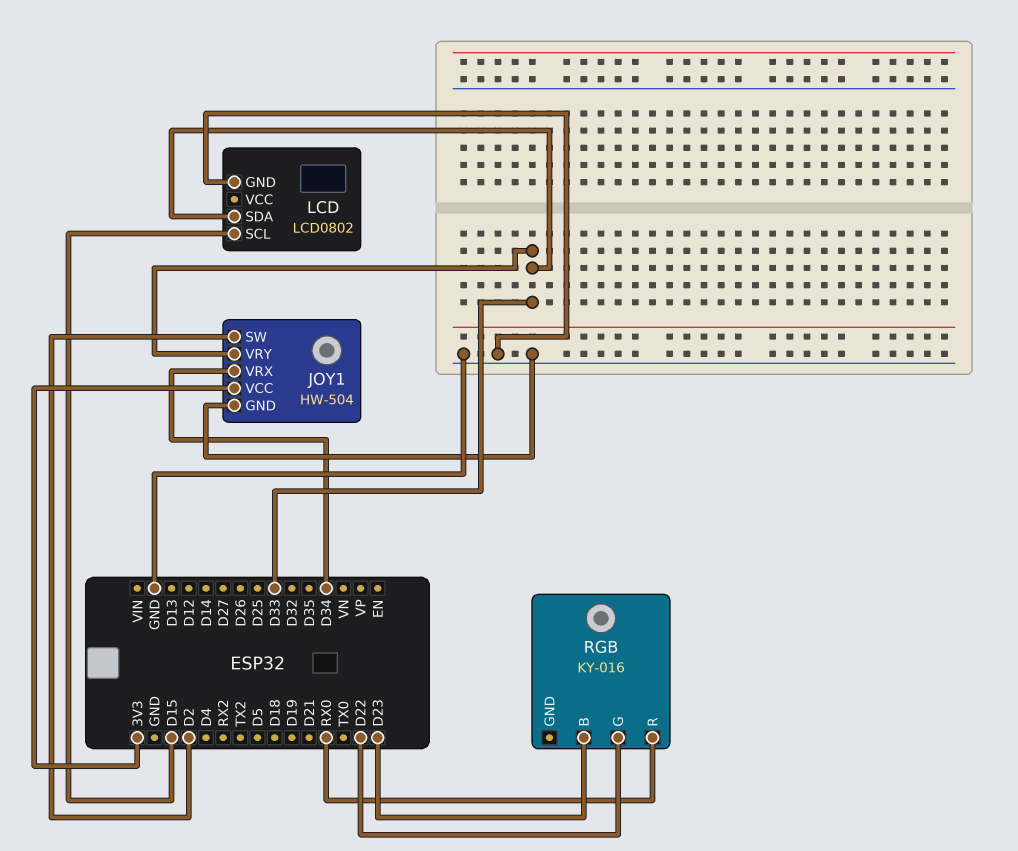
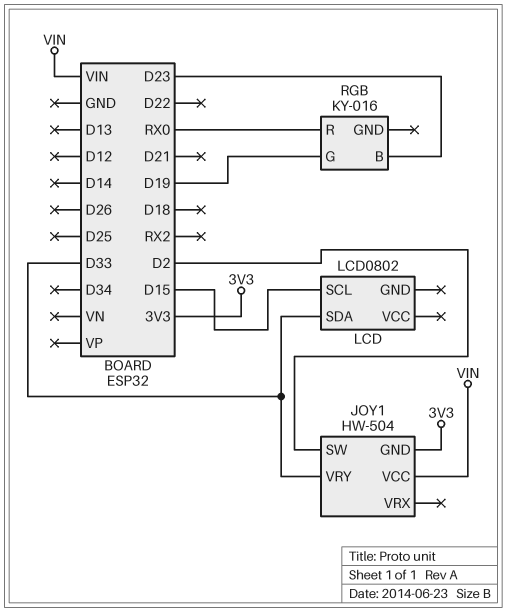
JOY1 pin GND: GND -> 3V3
JOY1 pin VCC: 3V3 -> VIN
JOY1 pin VRX: D34 -> none
LCD pin GND: GND -> none
RGB pin G: D22 -> D19

